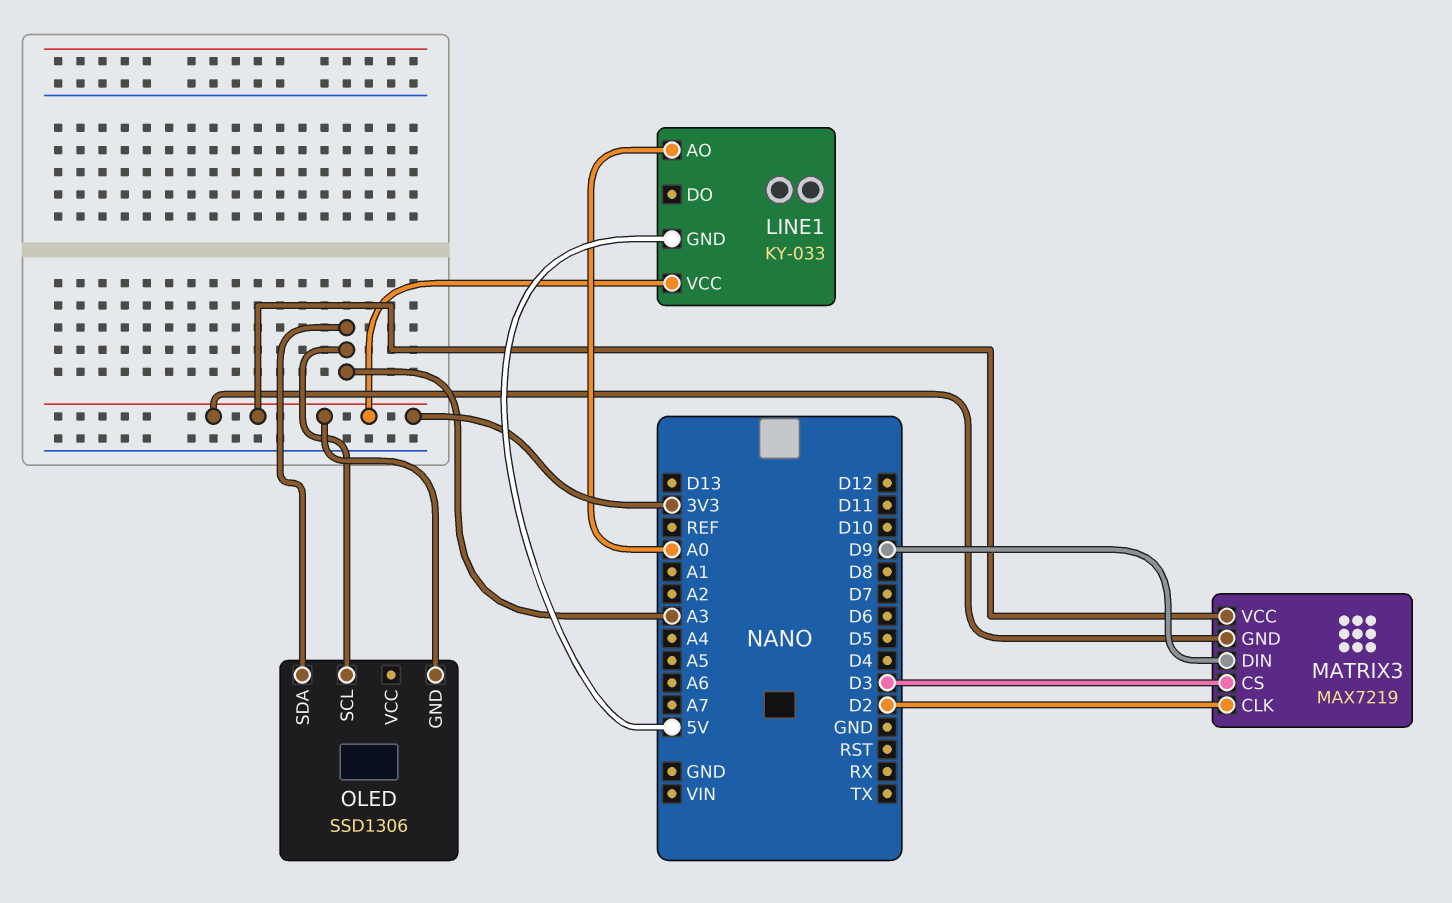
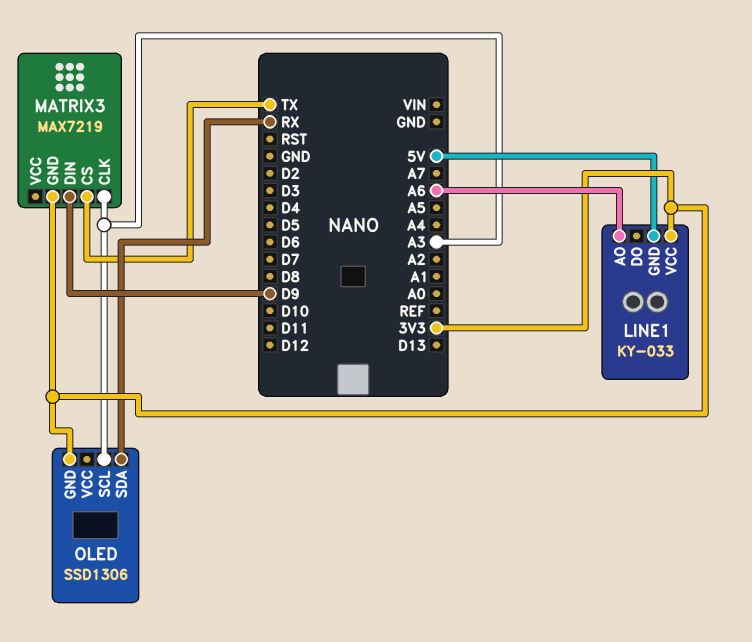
LINE1 pin AO: A0 -> A6
MATRIX3 pin CLK: D2 -> A3
MATRIX3 pin CS: D3 -> TX
MATRIX3 pin VCC: 3V3 -> none
OLED pin SDA: A3 -> RX

